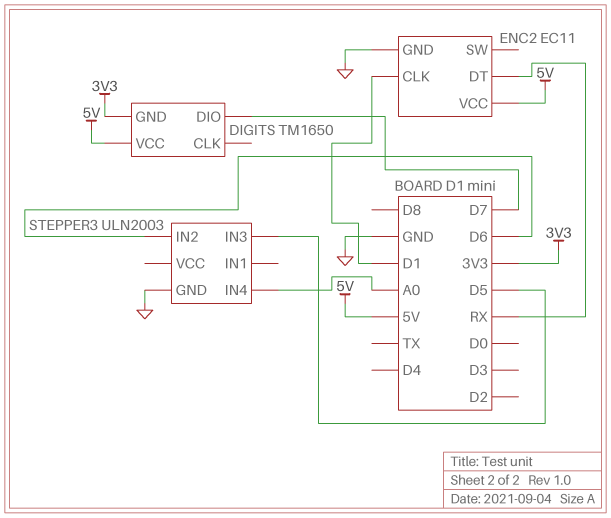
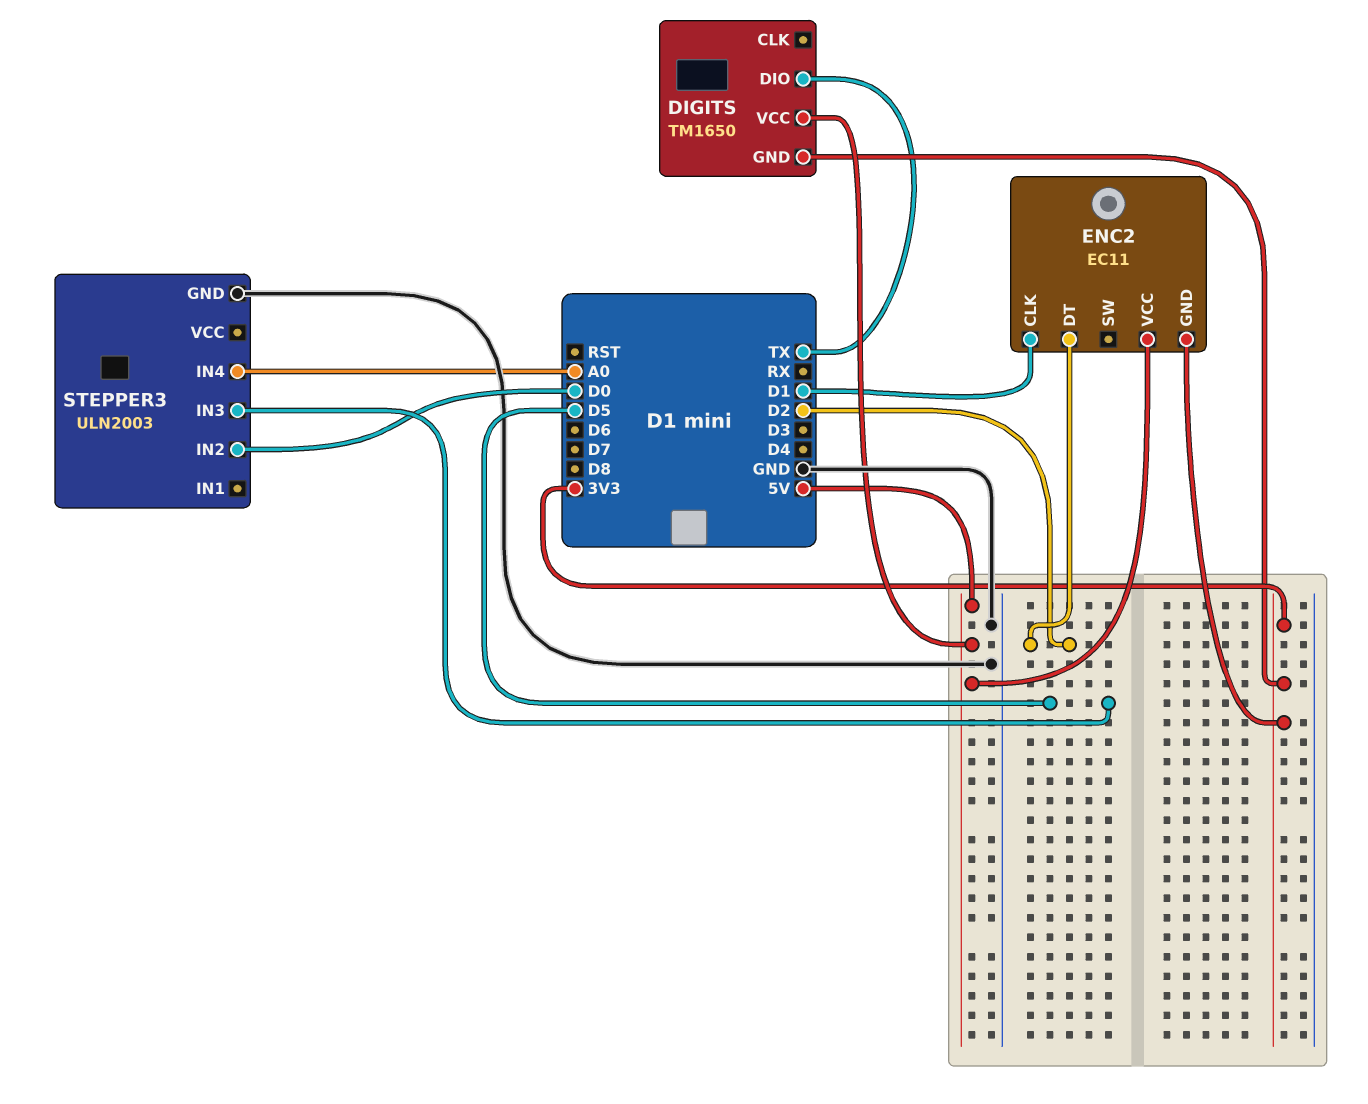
DIGITS pin DIO: D7 -> TX
ENC2 pin DT: RX -> D2
ENC2 pin GND: GND -> 3V3
STEPPER3 pin IN2: D6 -> D0

